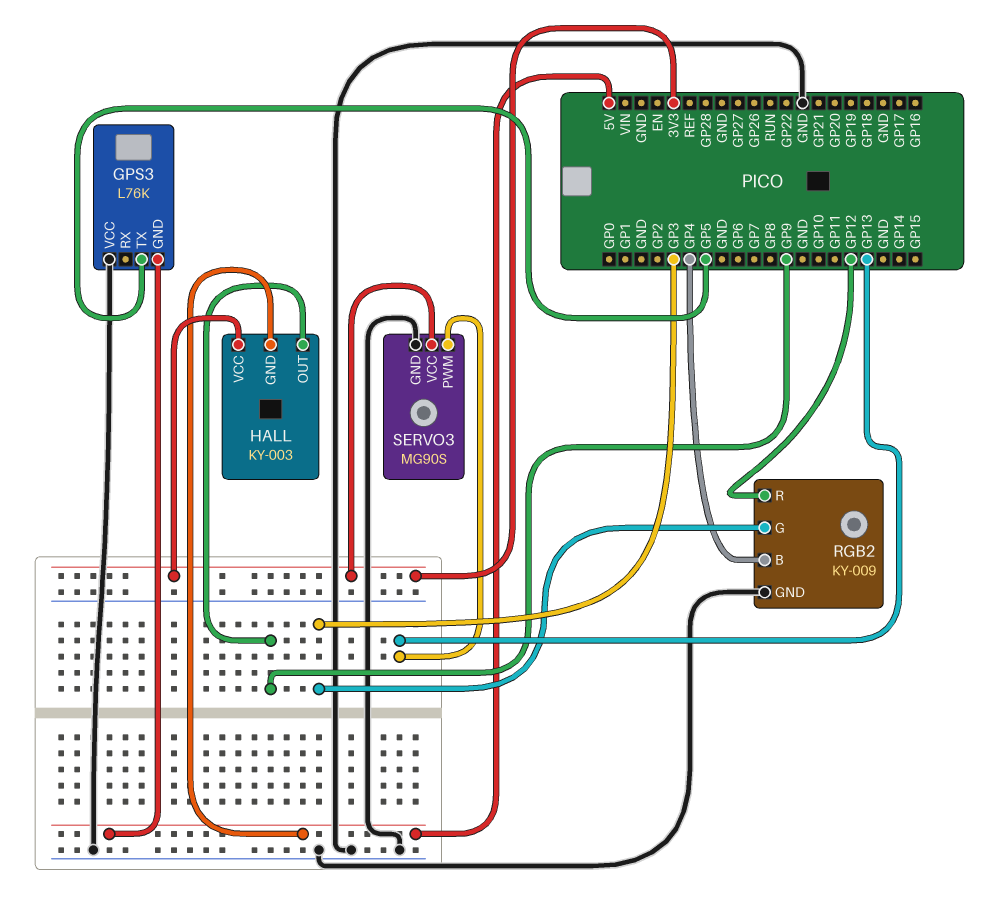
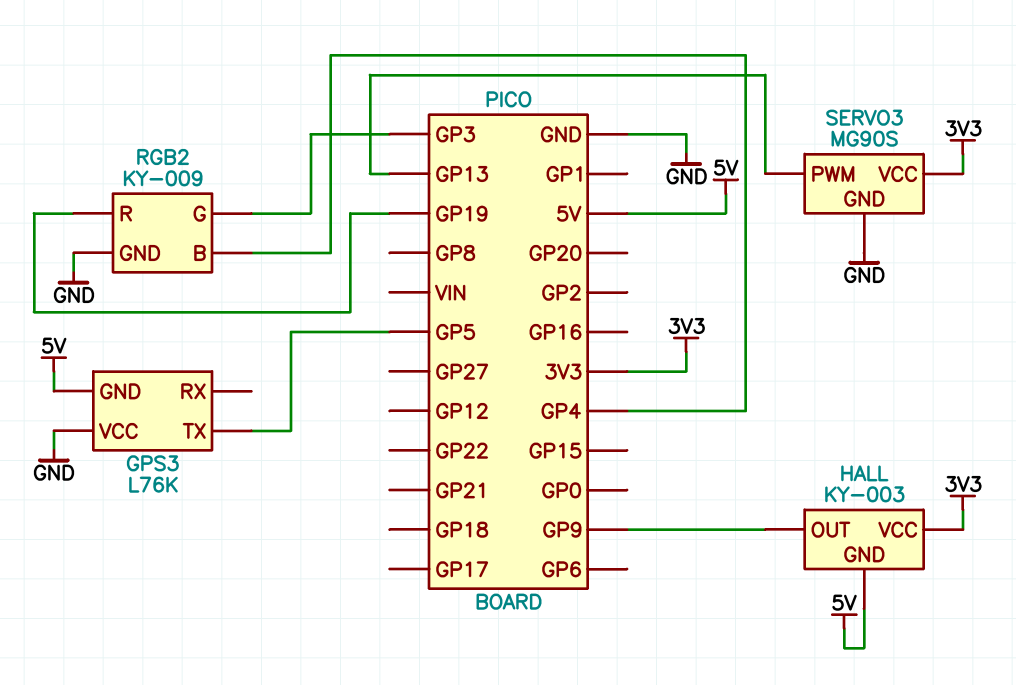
RGB2 pin R: GP12 -> GP19

